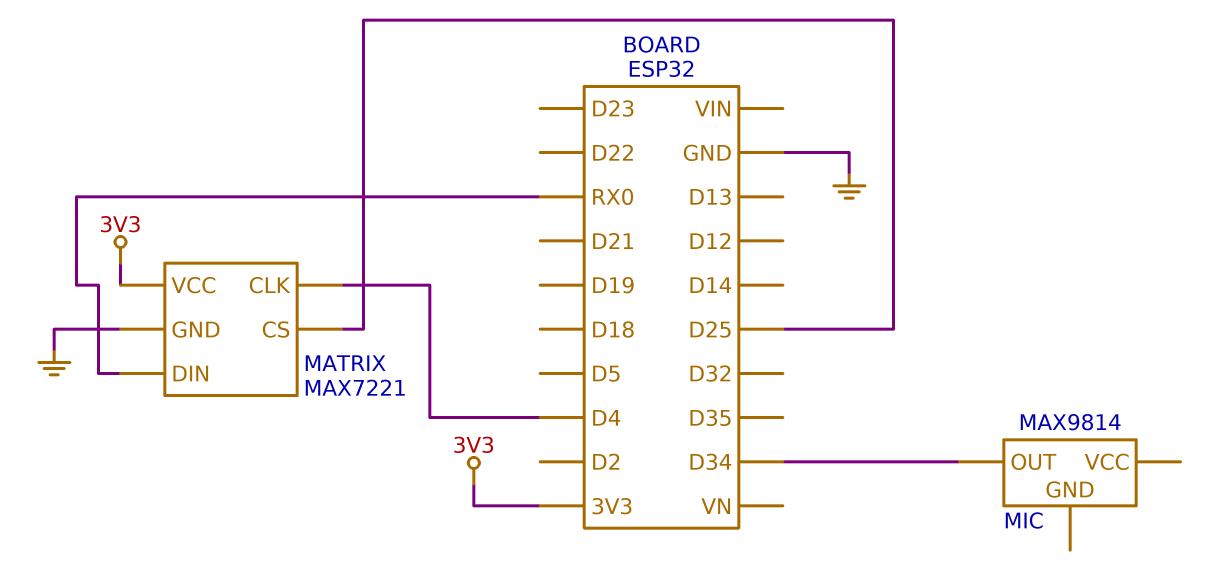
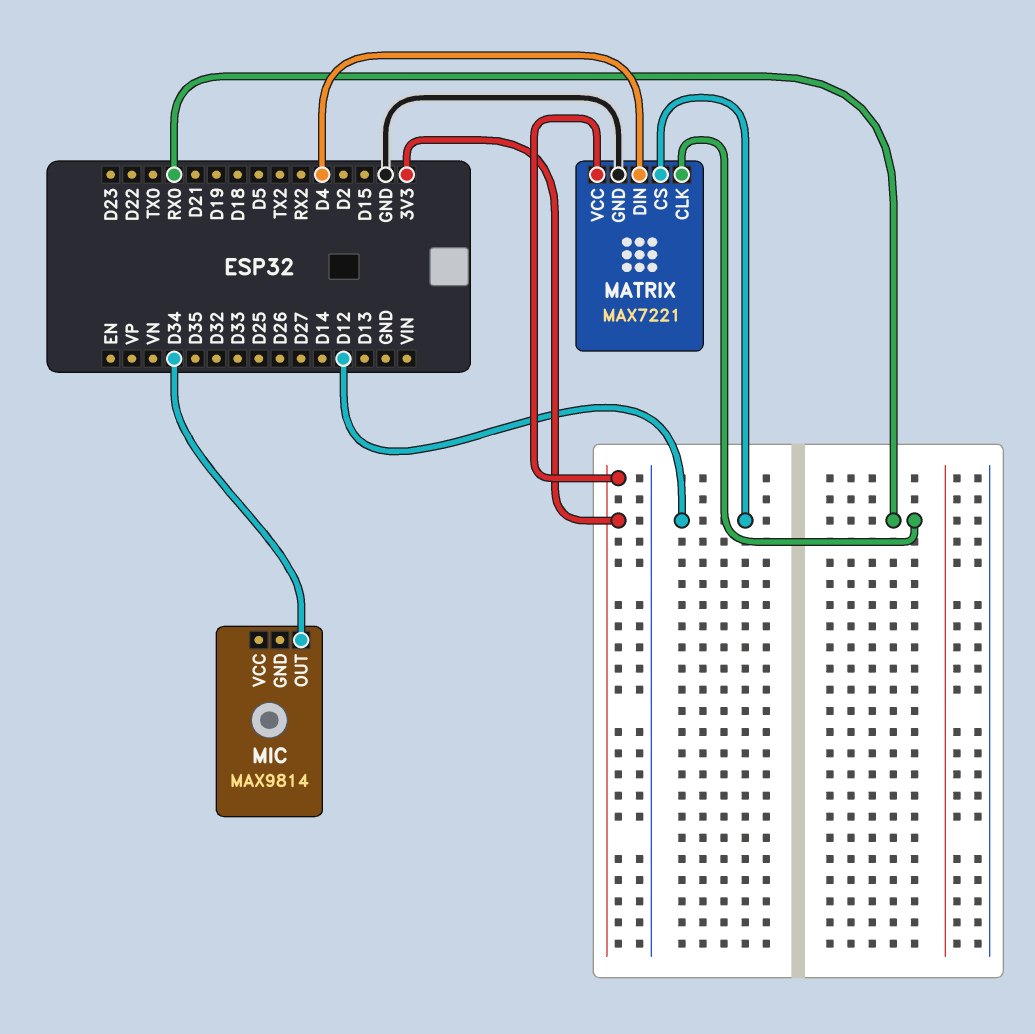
MATRIX pin CLK: D4 -> RX0
MATRIX pin CS: D25 -> D12
MATRIX pin DIN: RX0 -> D4

